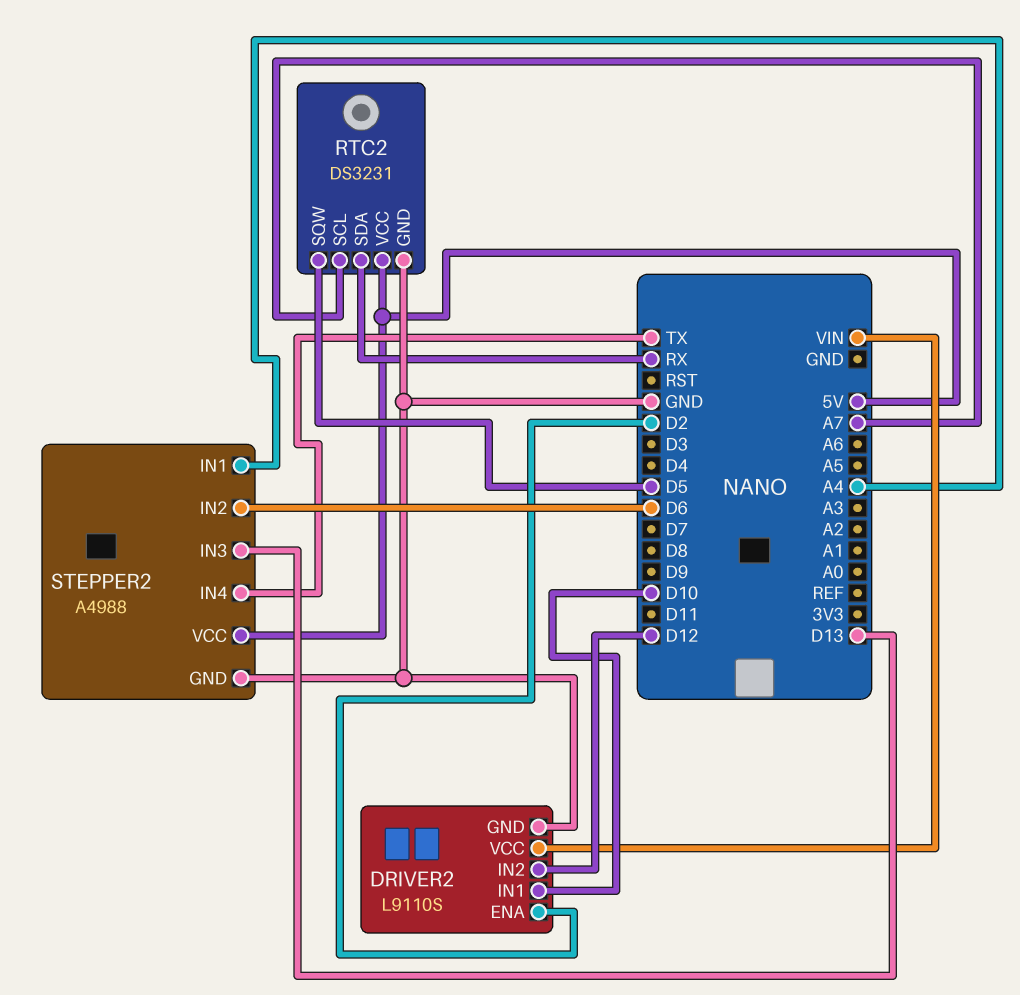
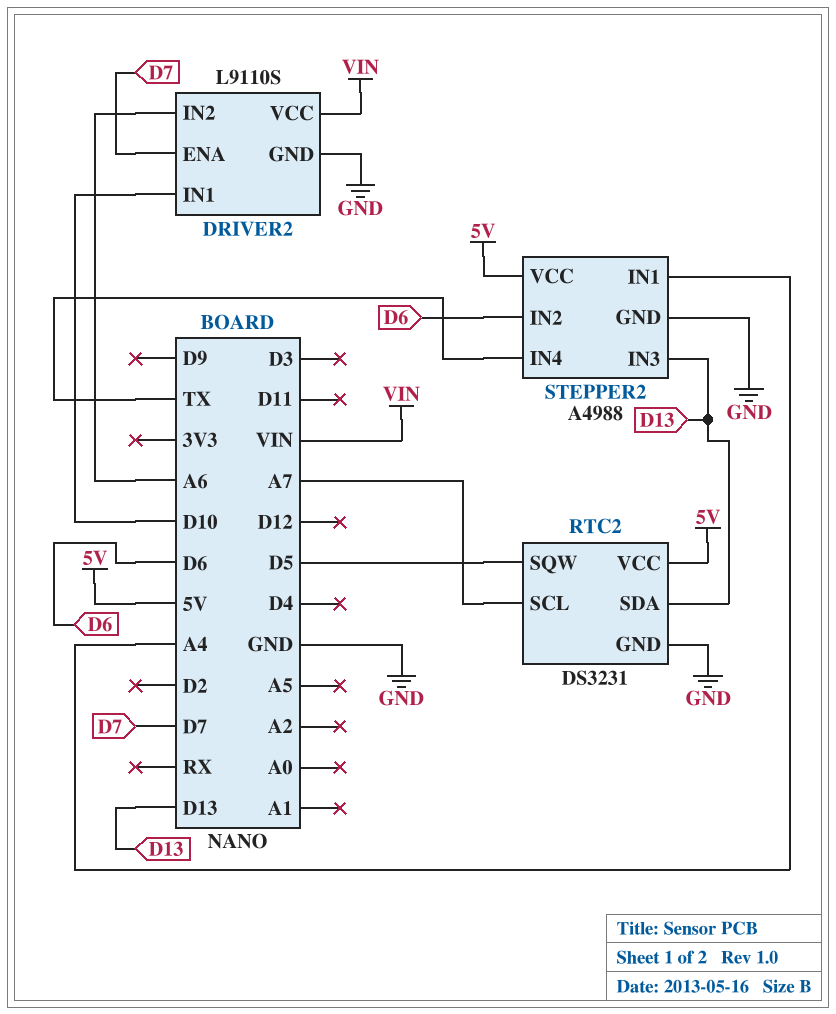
DRIVER2 pin ENA: D2 -> D7
DRIVER2 pin IN2: D12 -> A6
RTC2 pin SDA: RX -> D13

